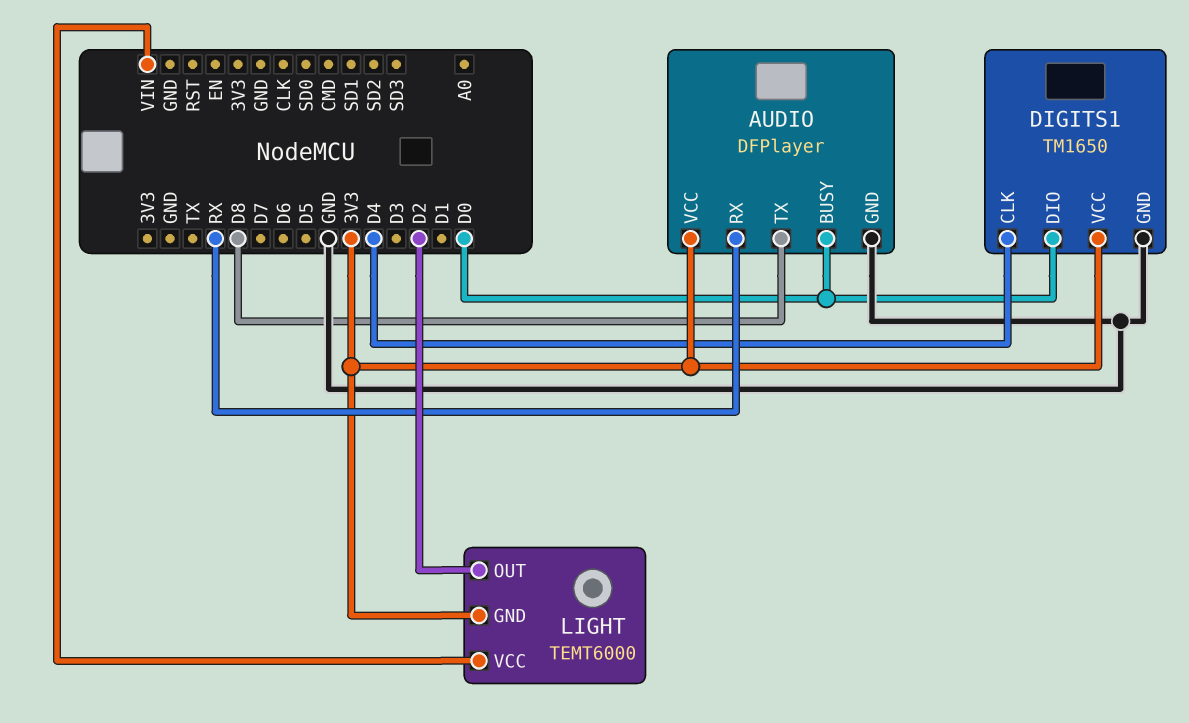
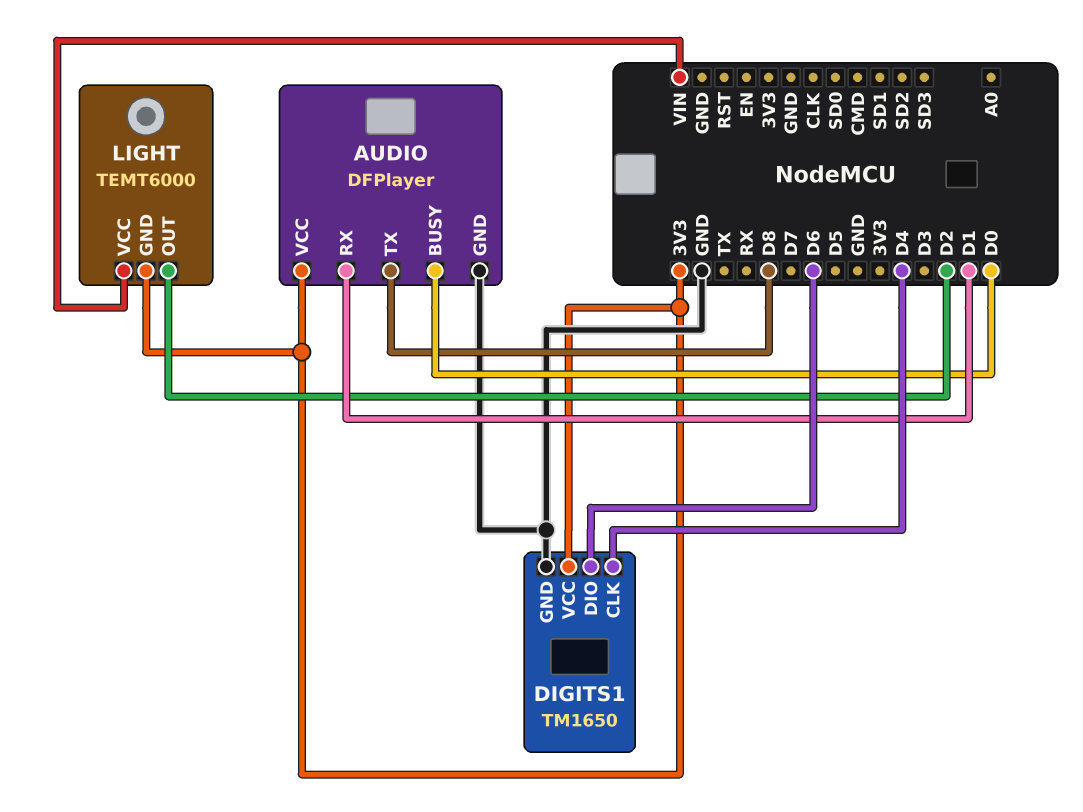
AUDIO pin RX: RX -> D1
DIGITS1 pin DIO: D0 -> D6

